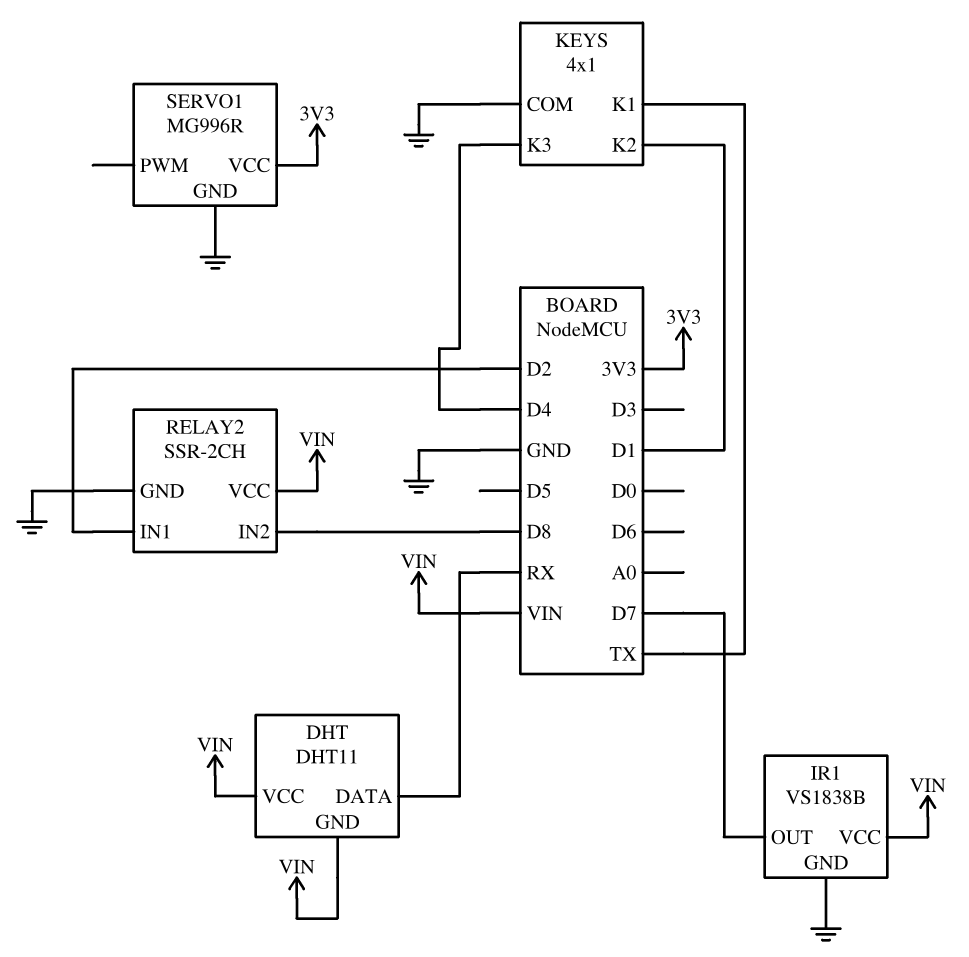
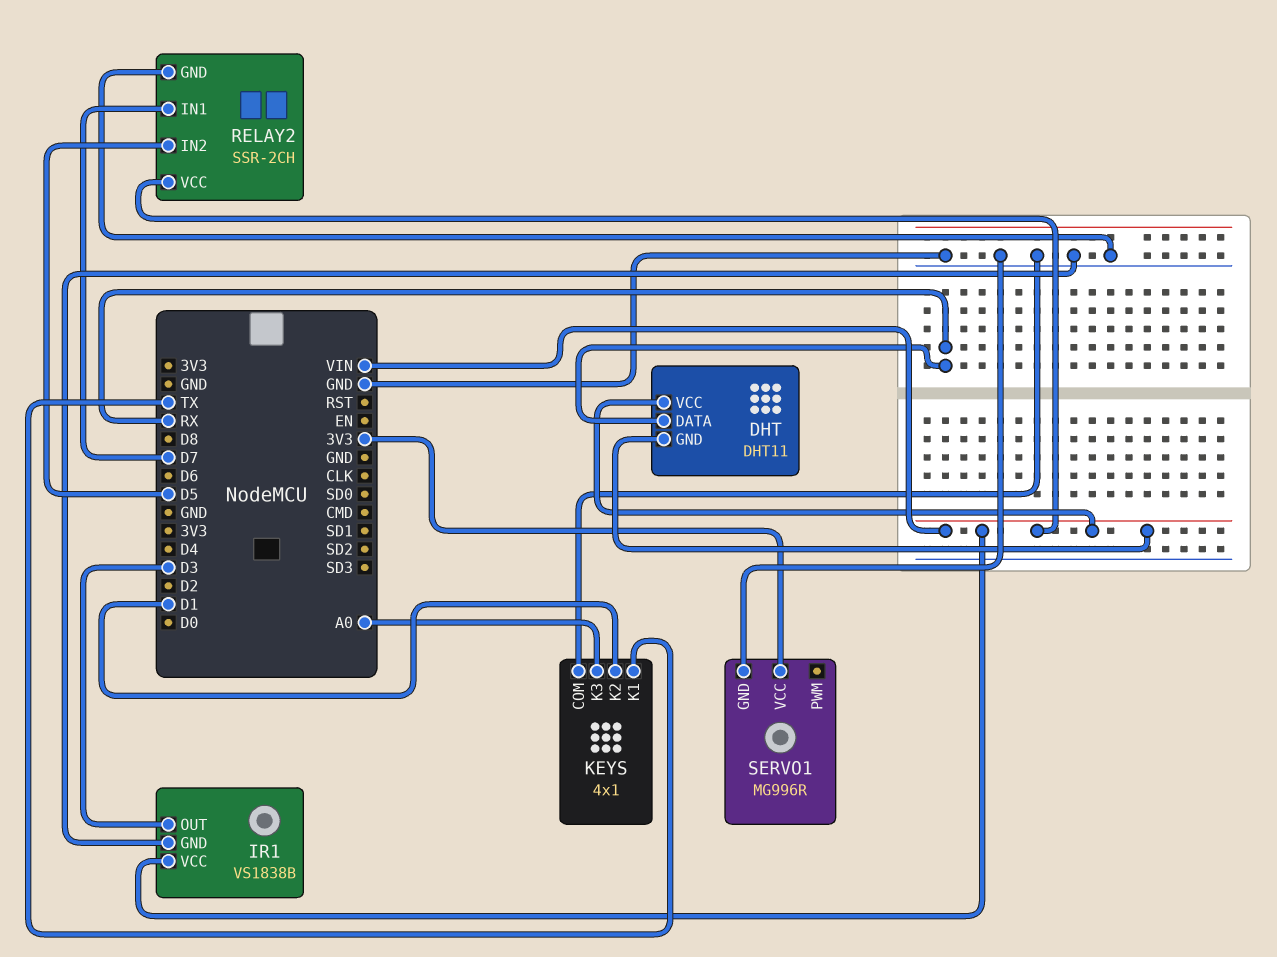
IR1 pin OUT: D7 -> D3
KEYS pin K3: D4 -> A0
RELAY2 pin IN1: D2 -> D7
RELAY2 pin IN2: D8 -> D5

